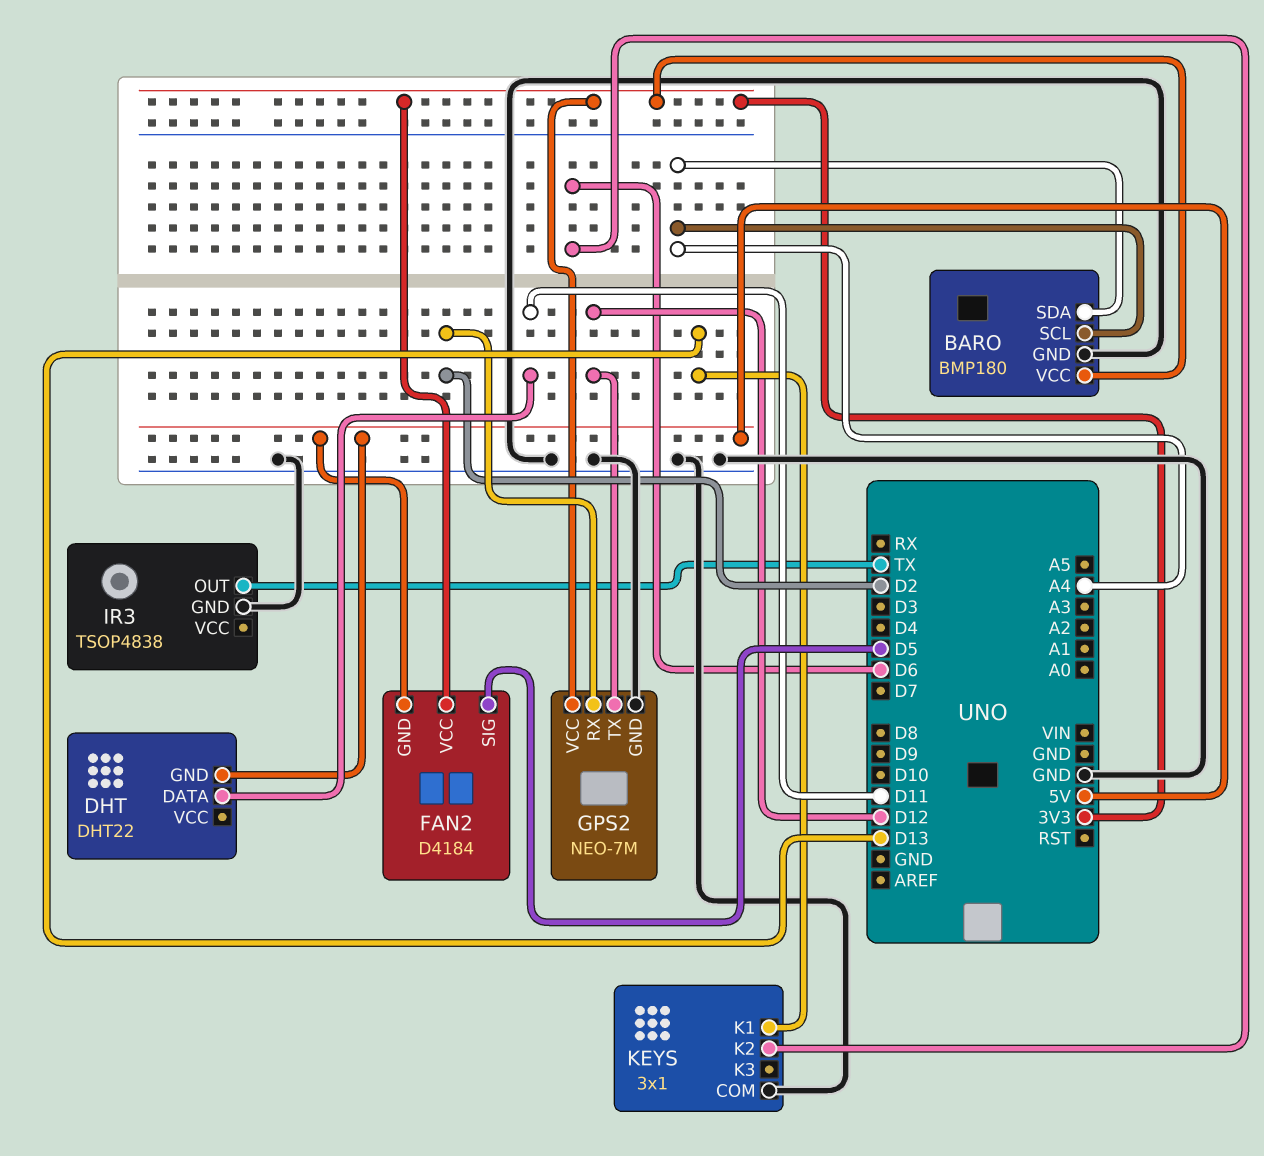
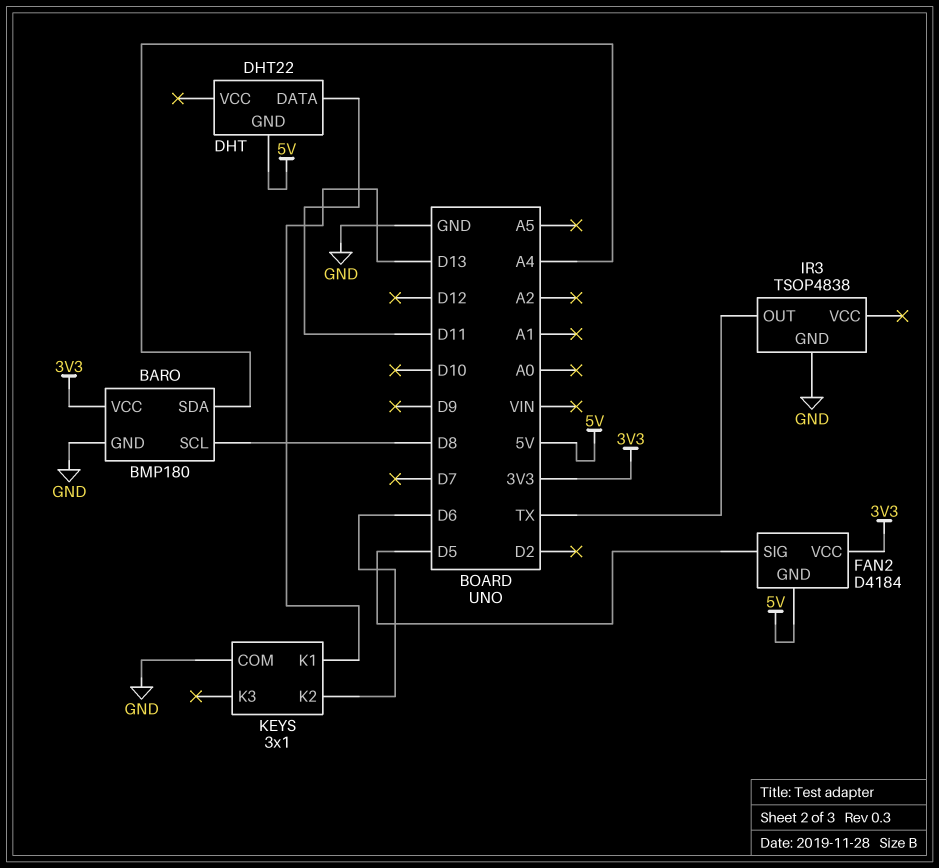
BARO pin SCL: A4 -> D8
GPS2: NEO-7M -> none
GPS2 pin GND: GND -> none
GPS2 pin RX: D2 -> none
GPS2 pin TX: D12 -> none
GPS2 pin VCC: 3V3 -> none

